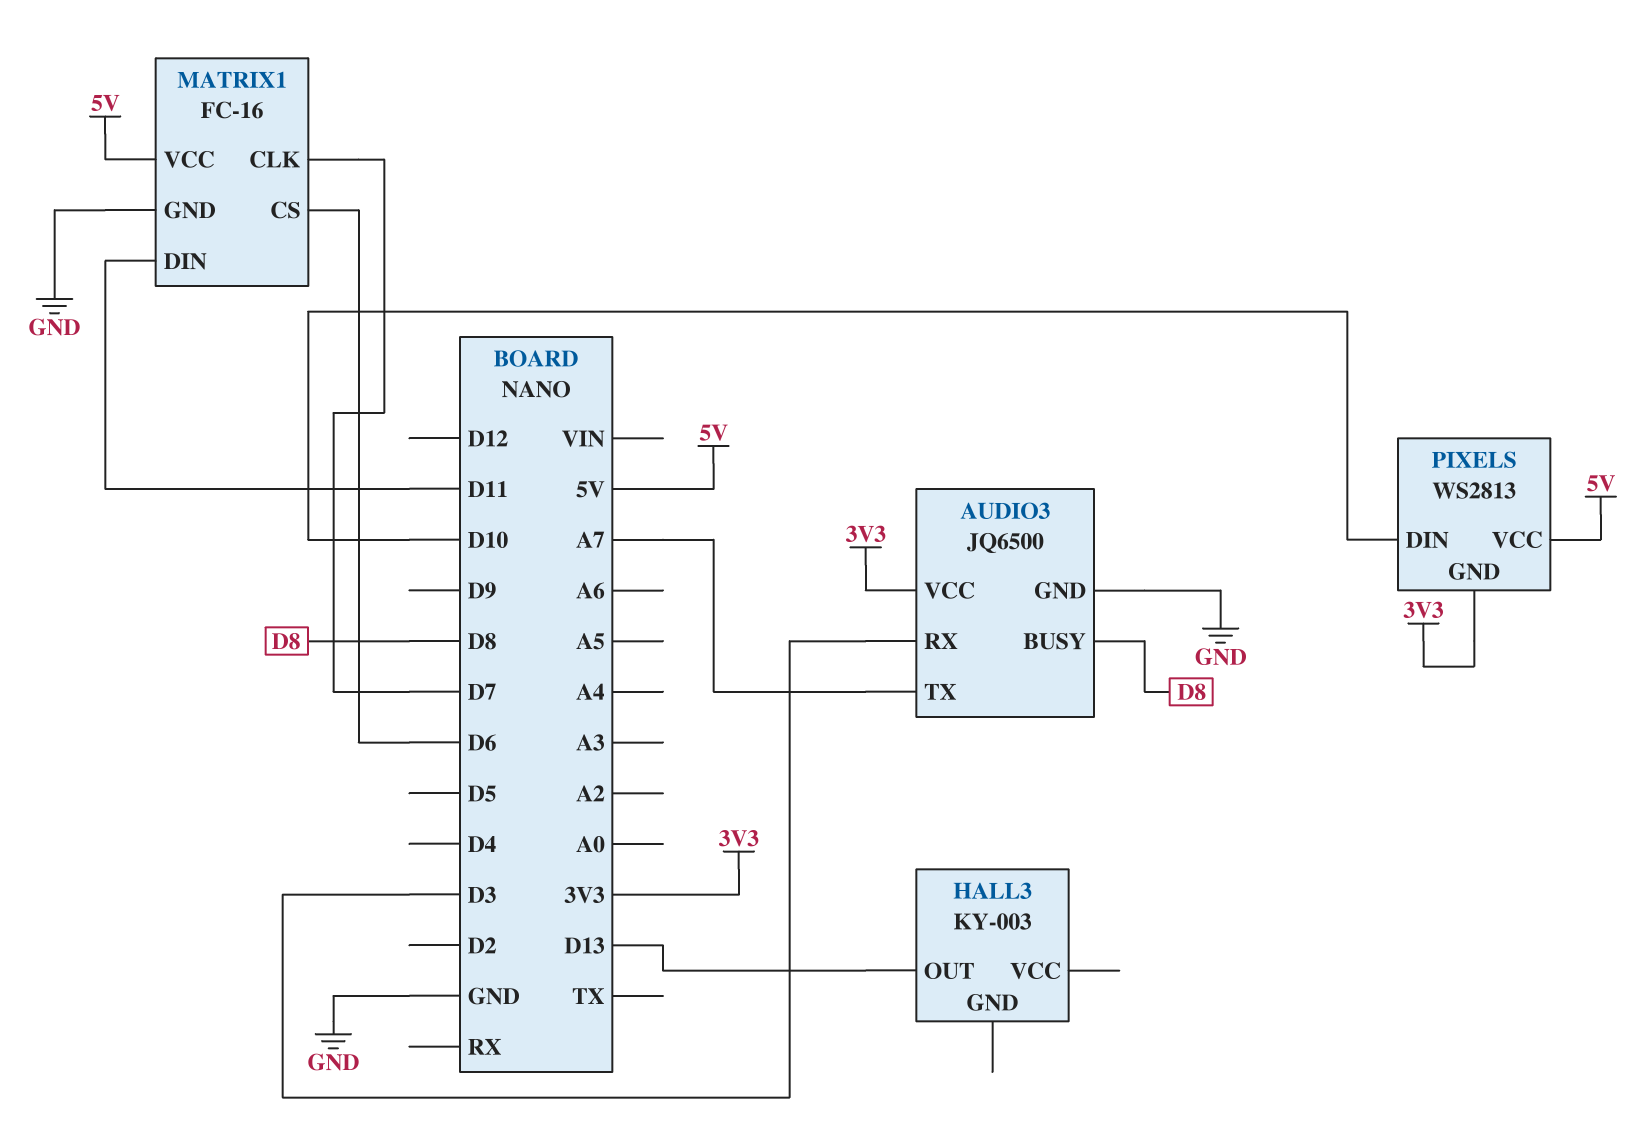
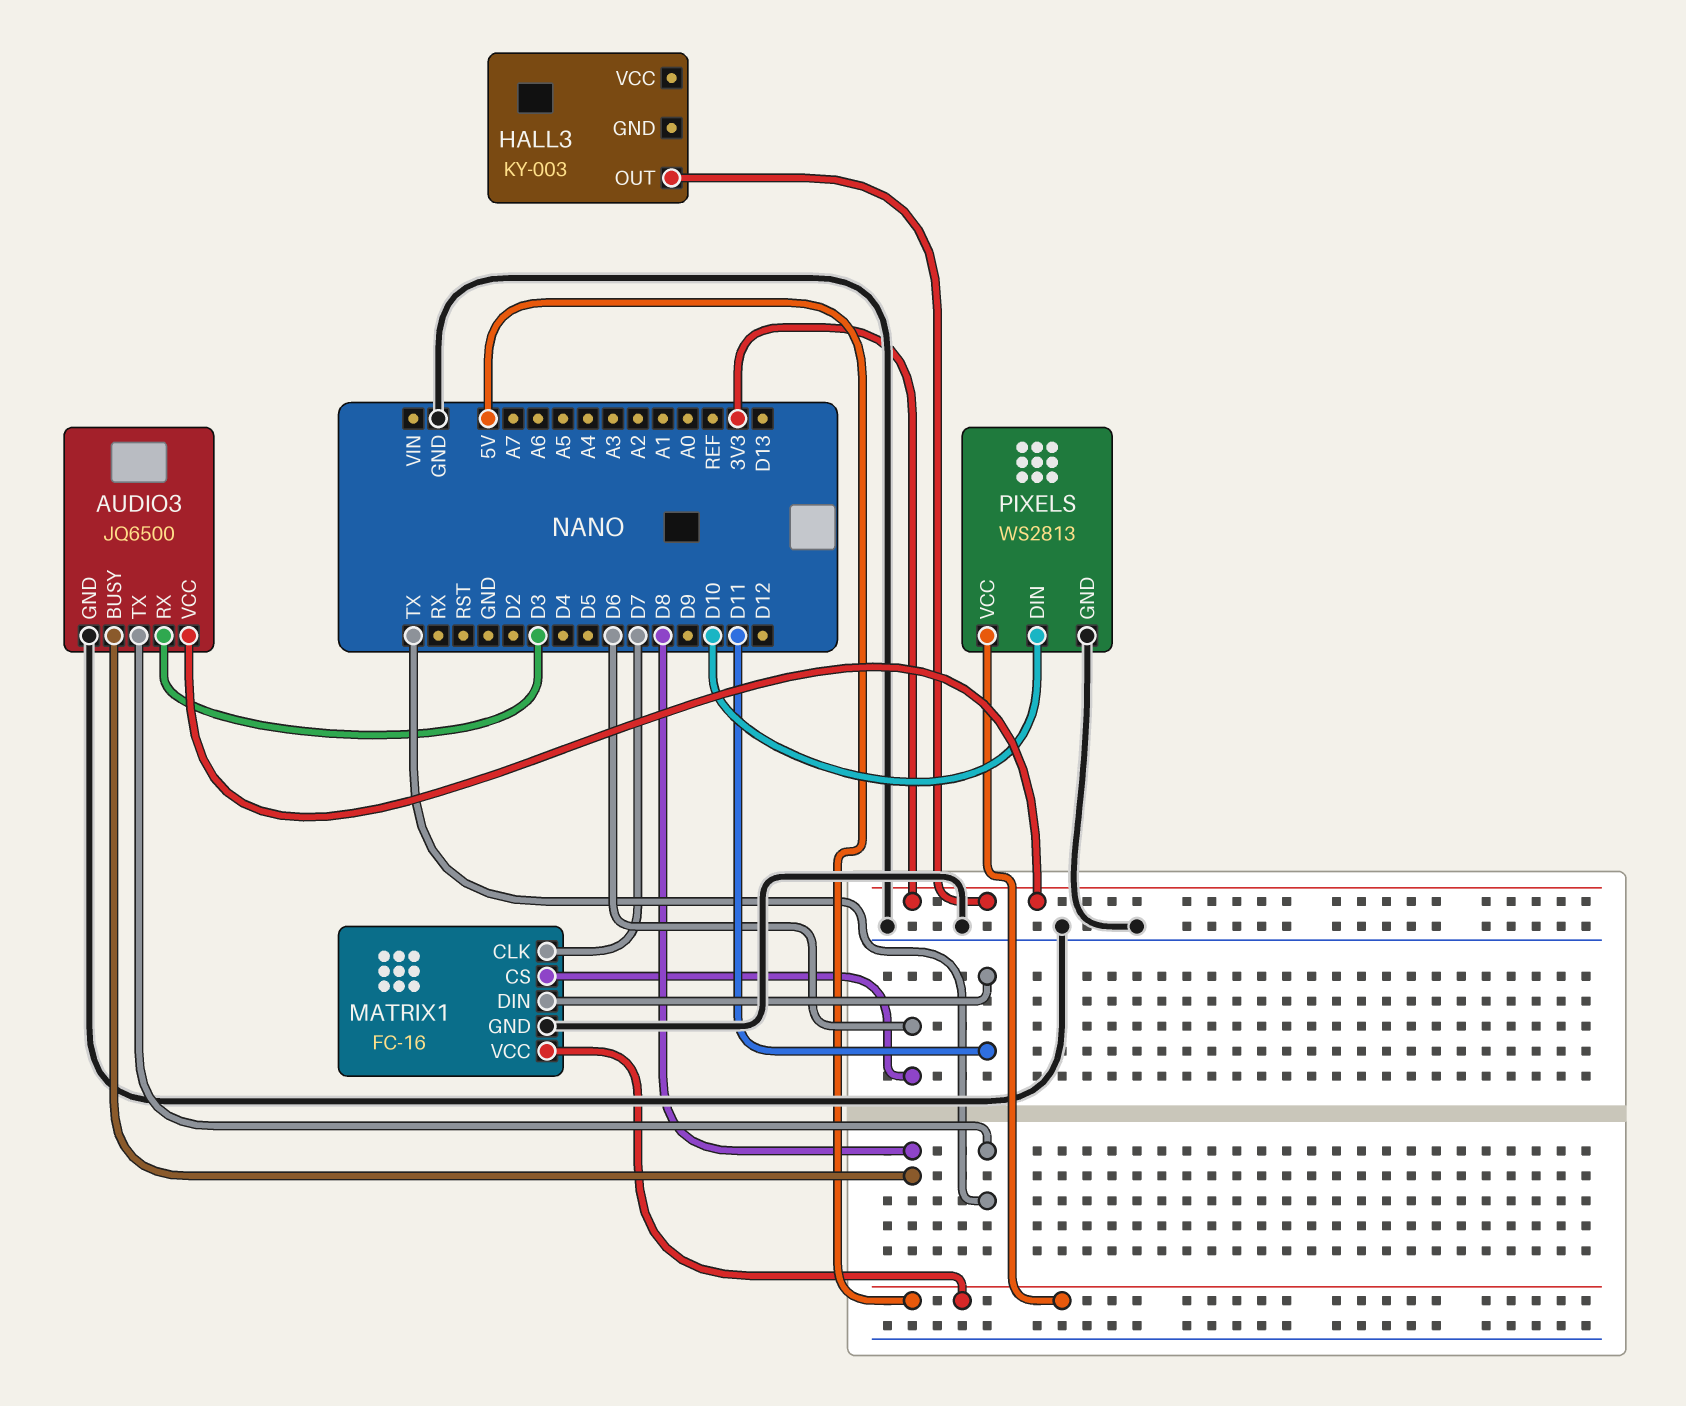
AUDIO3 pin TX: A7 -> TX
HALL3 pin OUT: D13 -> 3V3
PIXELS pin GND: 3V3 -> GND

